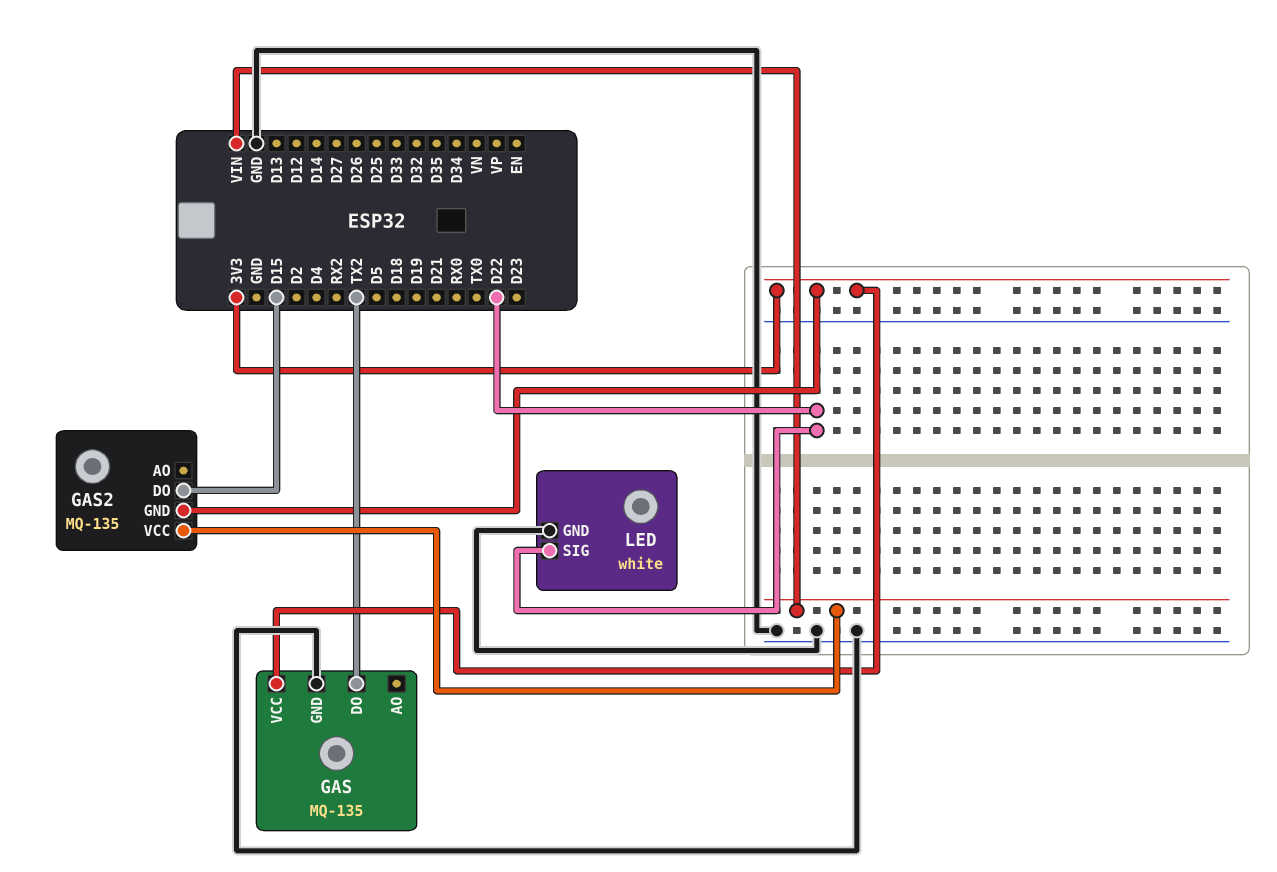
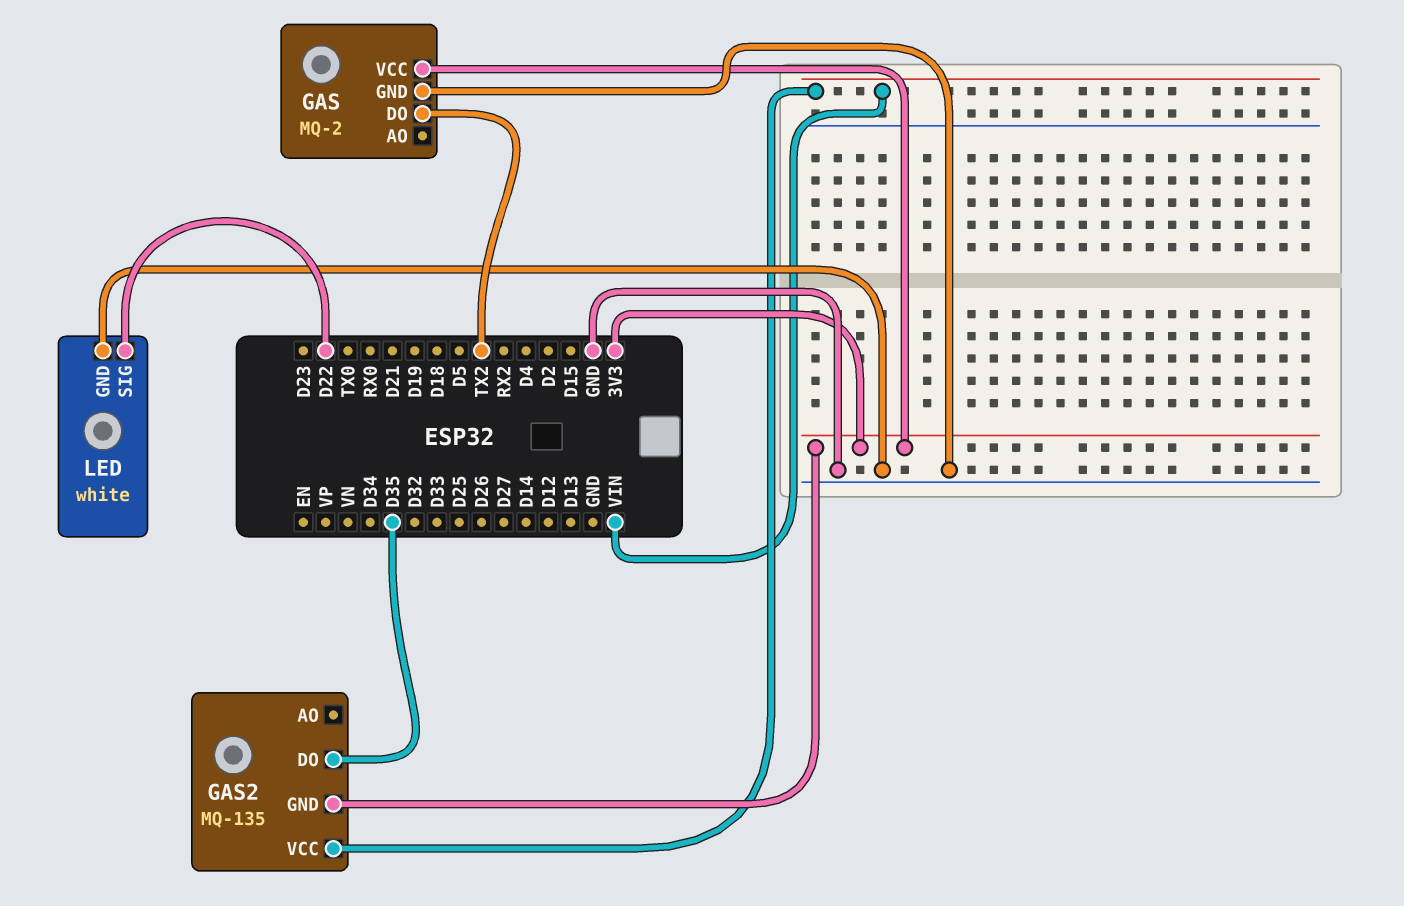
GAS: MQ-135 -> MQ-2
GAS2 pin DO: D15 -> D35

